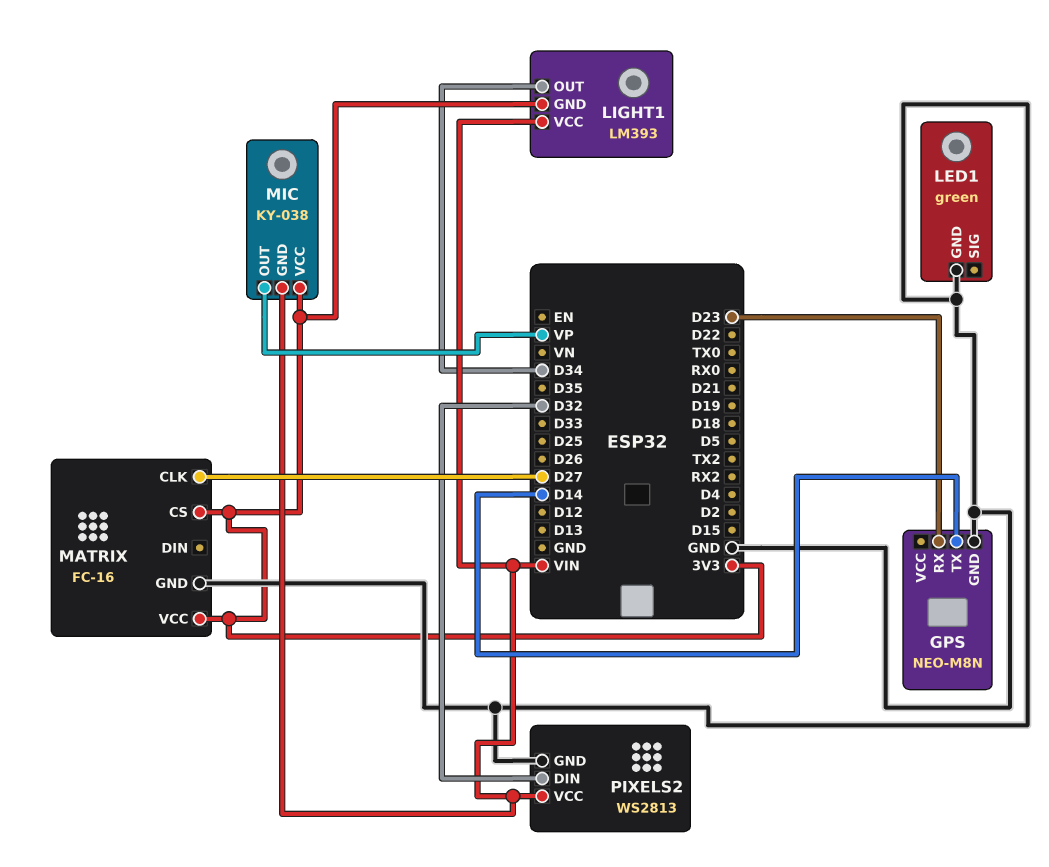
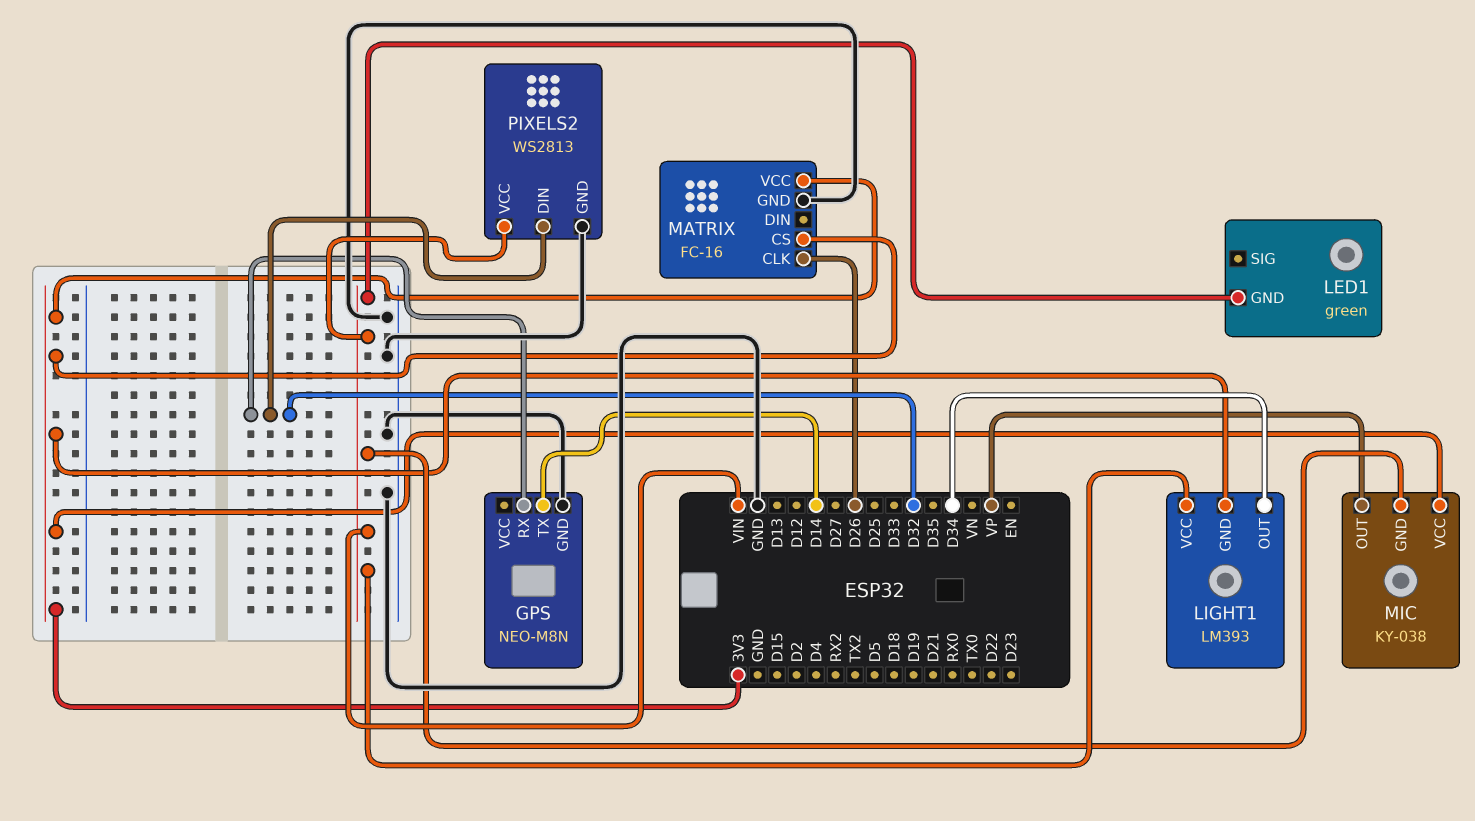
GPS pin RX: D23 -> D32
LED1 pin GND: GND -> VIN
MATRIX pin CLK: D27 -> D26

